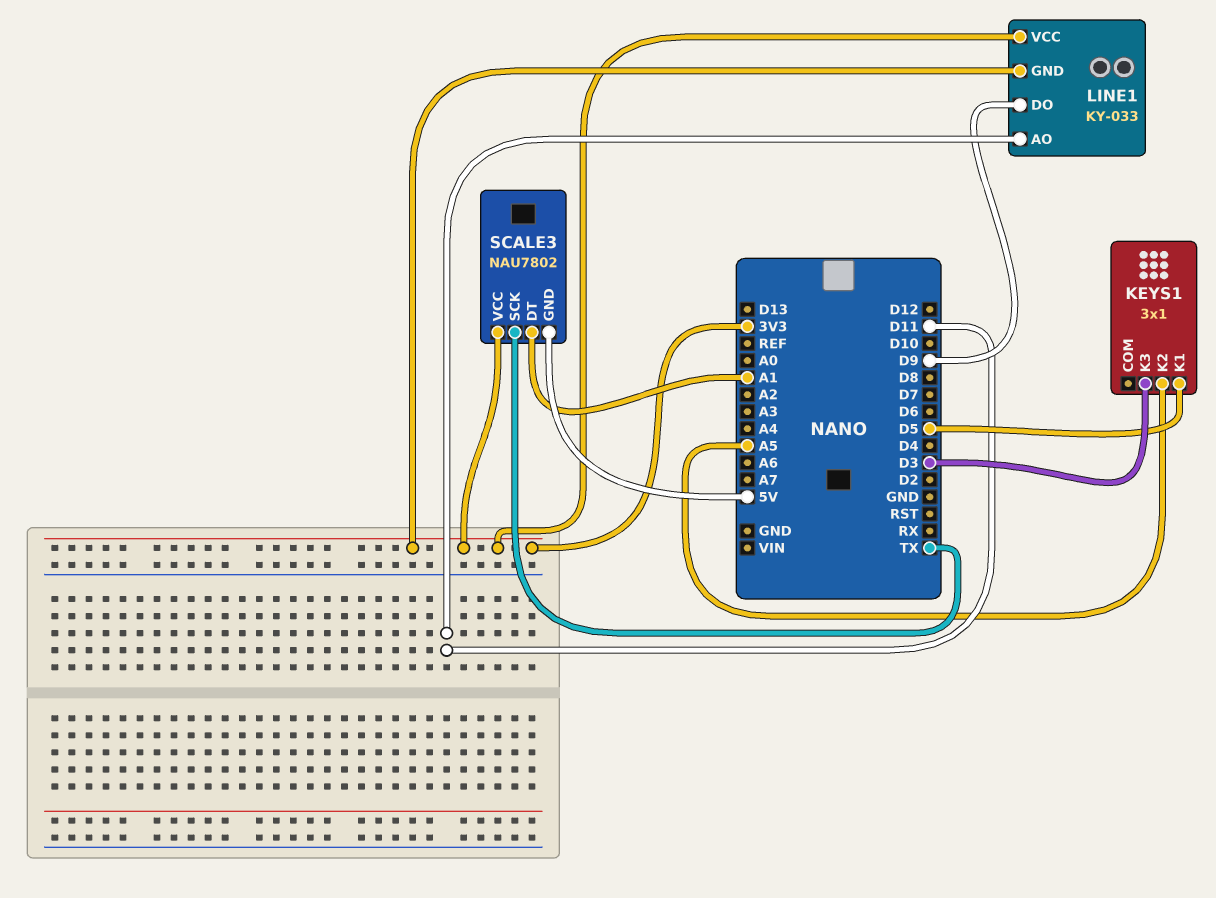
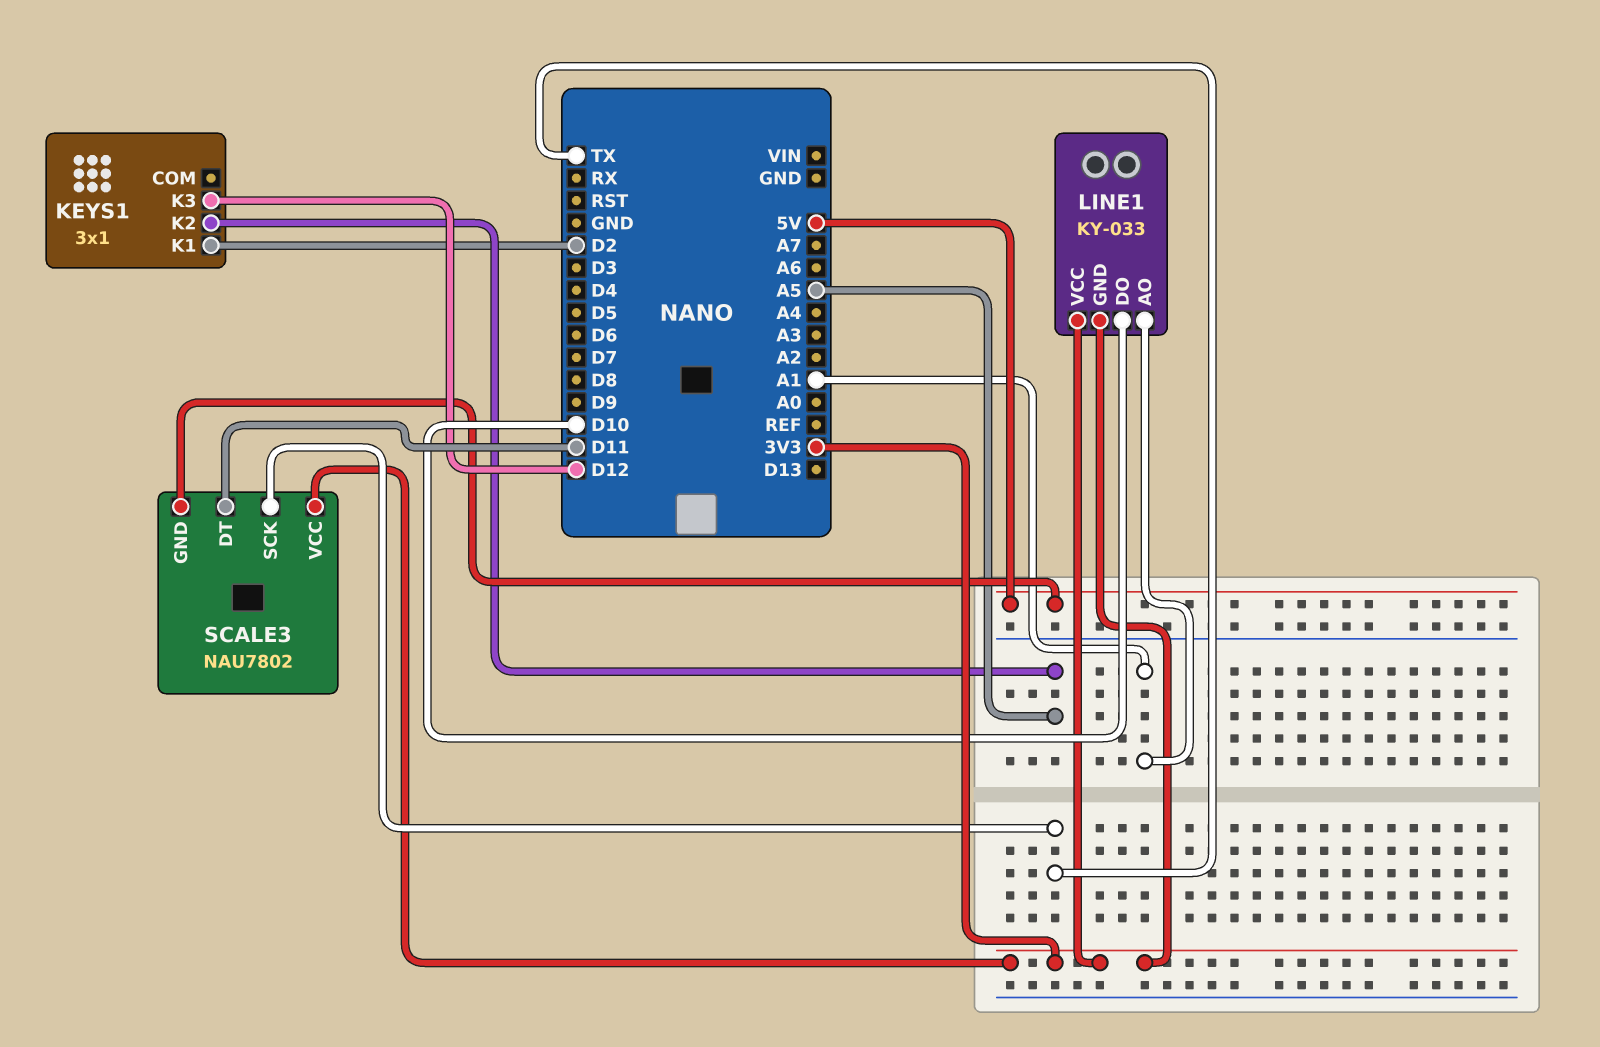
KEYS1 pin K1: D5 -> D2
KEYS1 pin K3: D3 -> D12
LINE1 pin AO: D11 -> A1
LINE1 pin DO: D9 -> D10
SCALE3 pin DT: A1 -> D11

